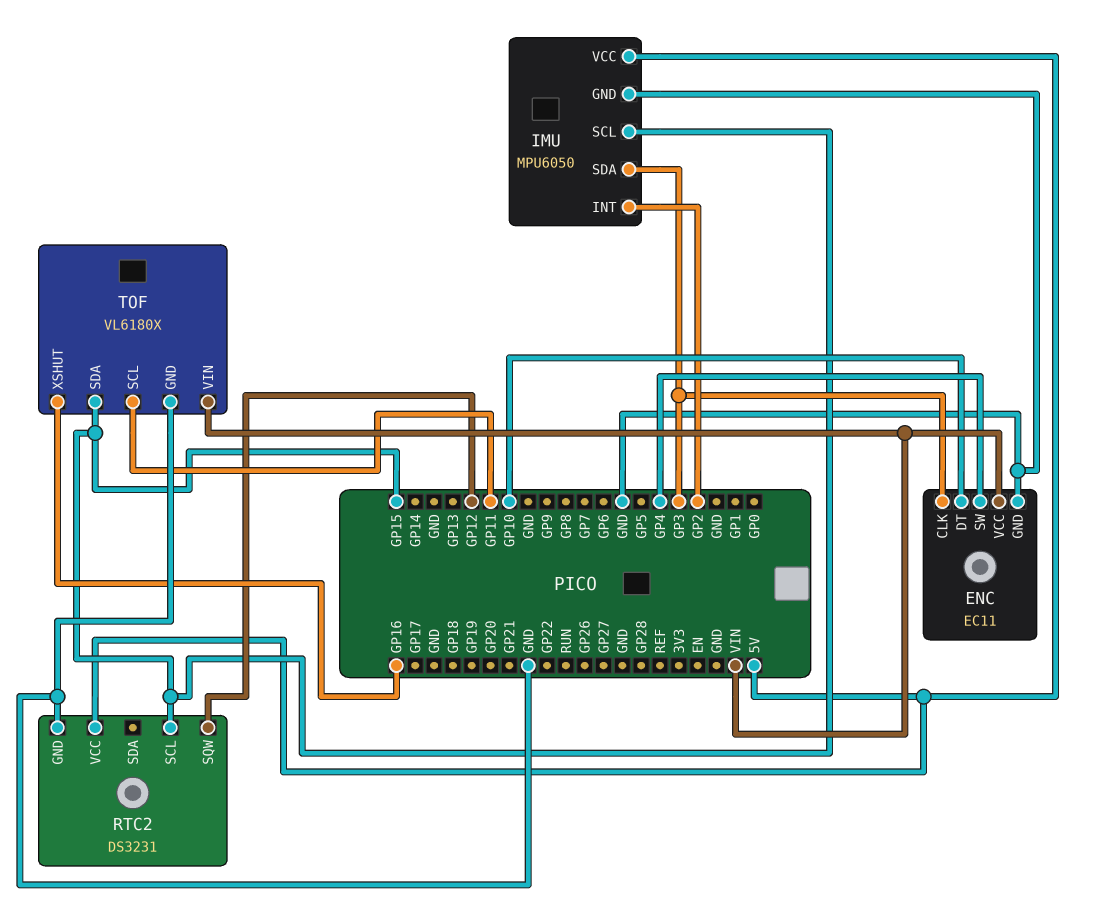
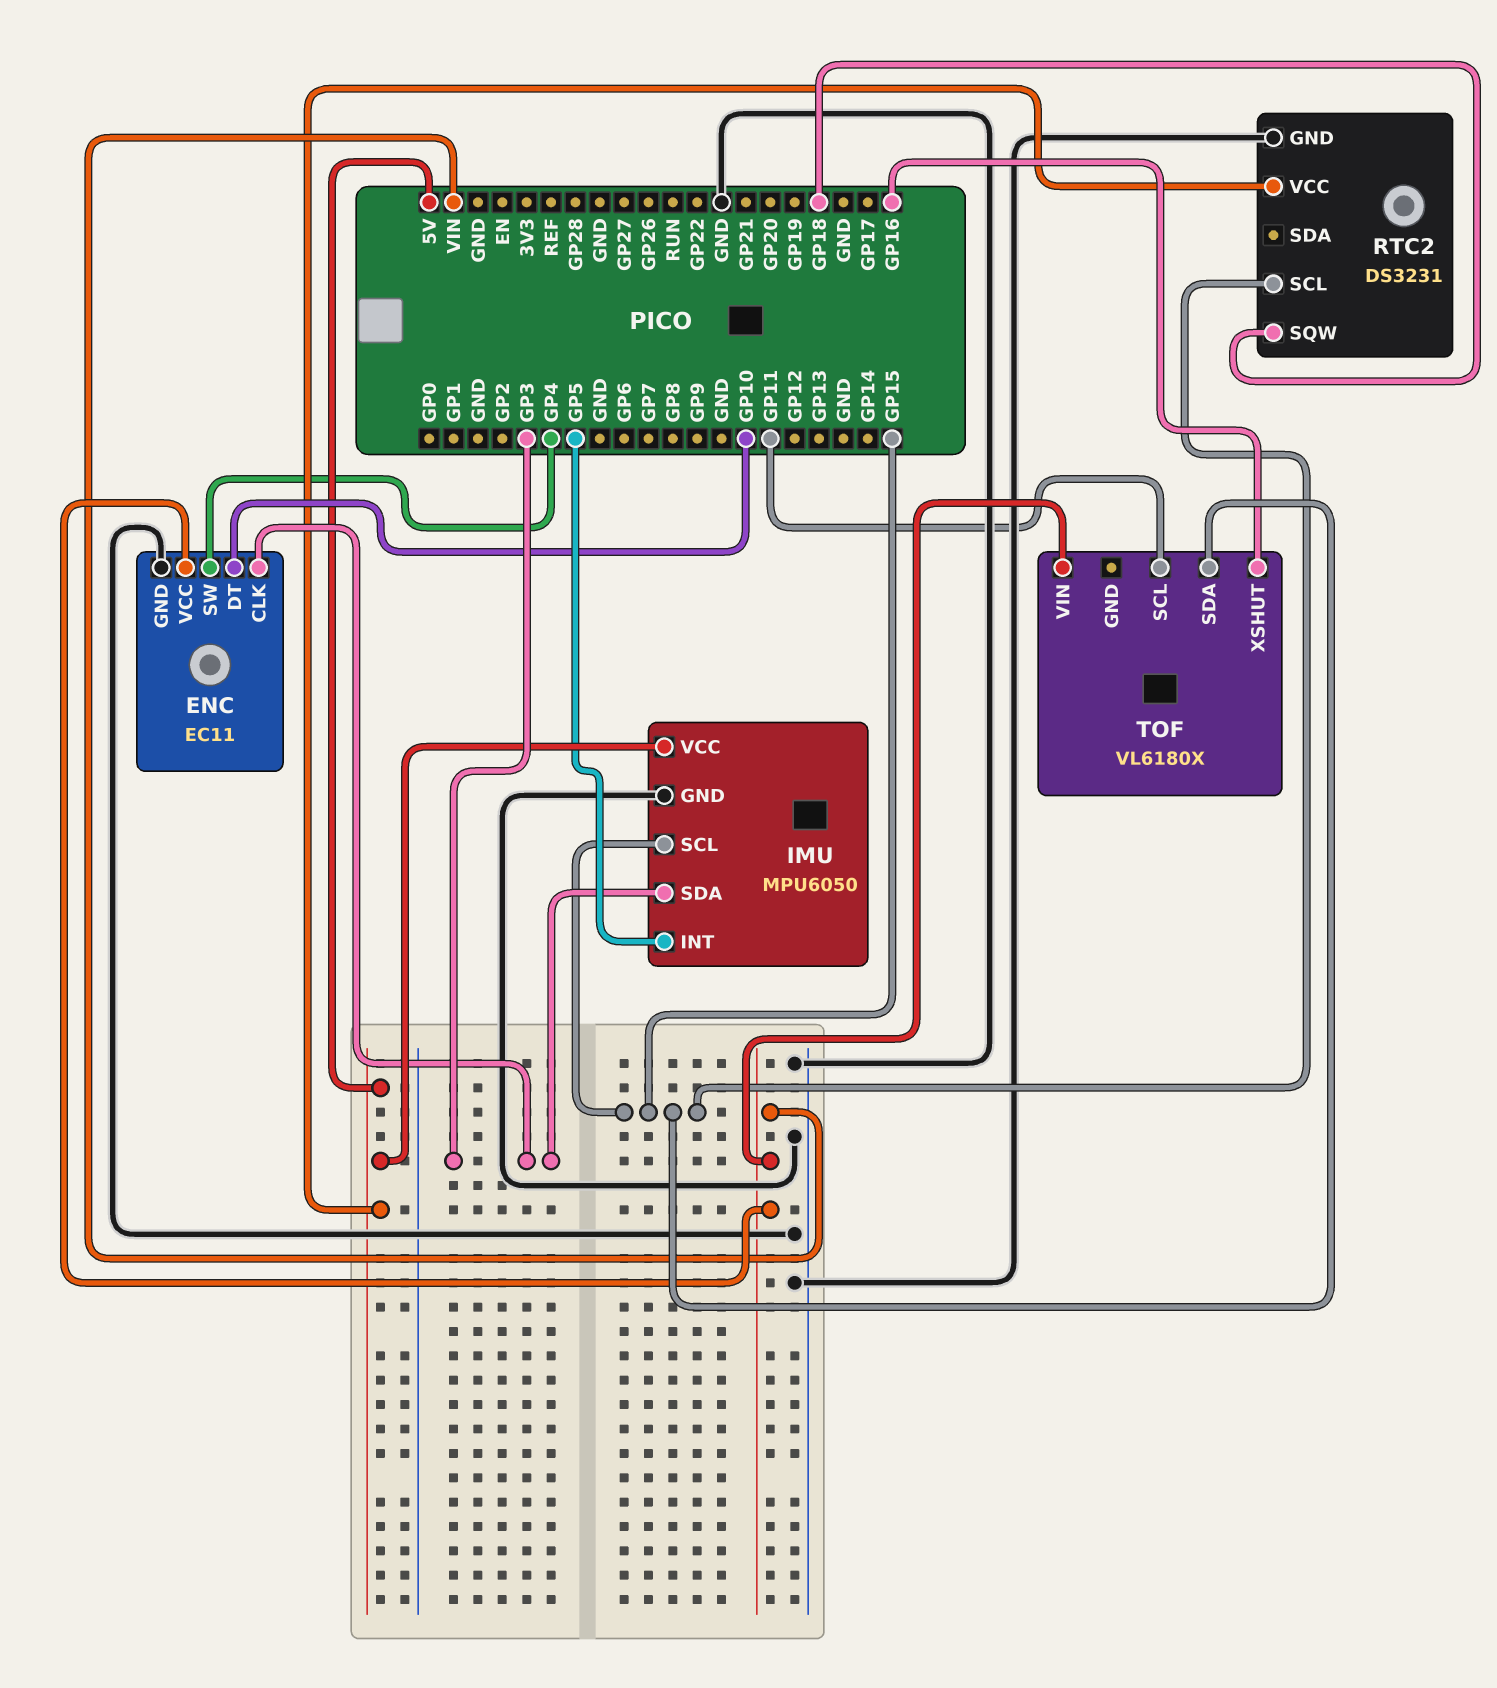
IMU pin INT: GP2 -> GP5
RTC2 pin SQW: GP12 -> GP18
TOF pin GND: GND -> none

